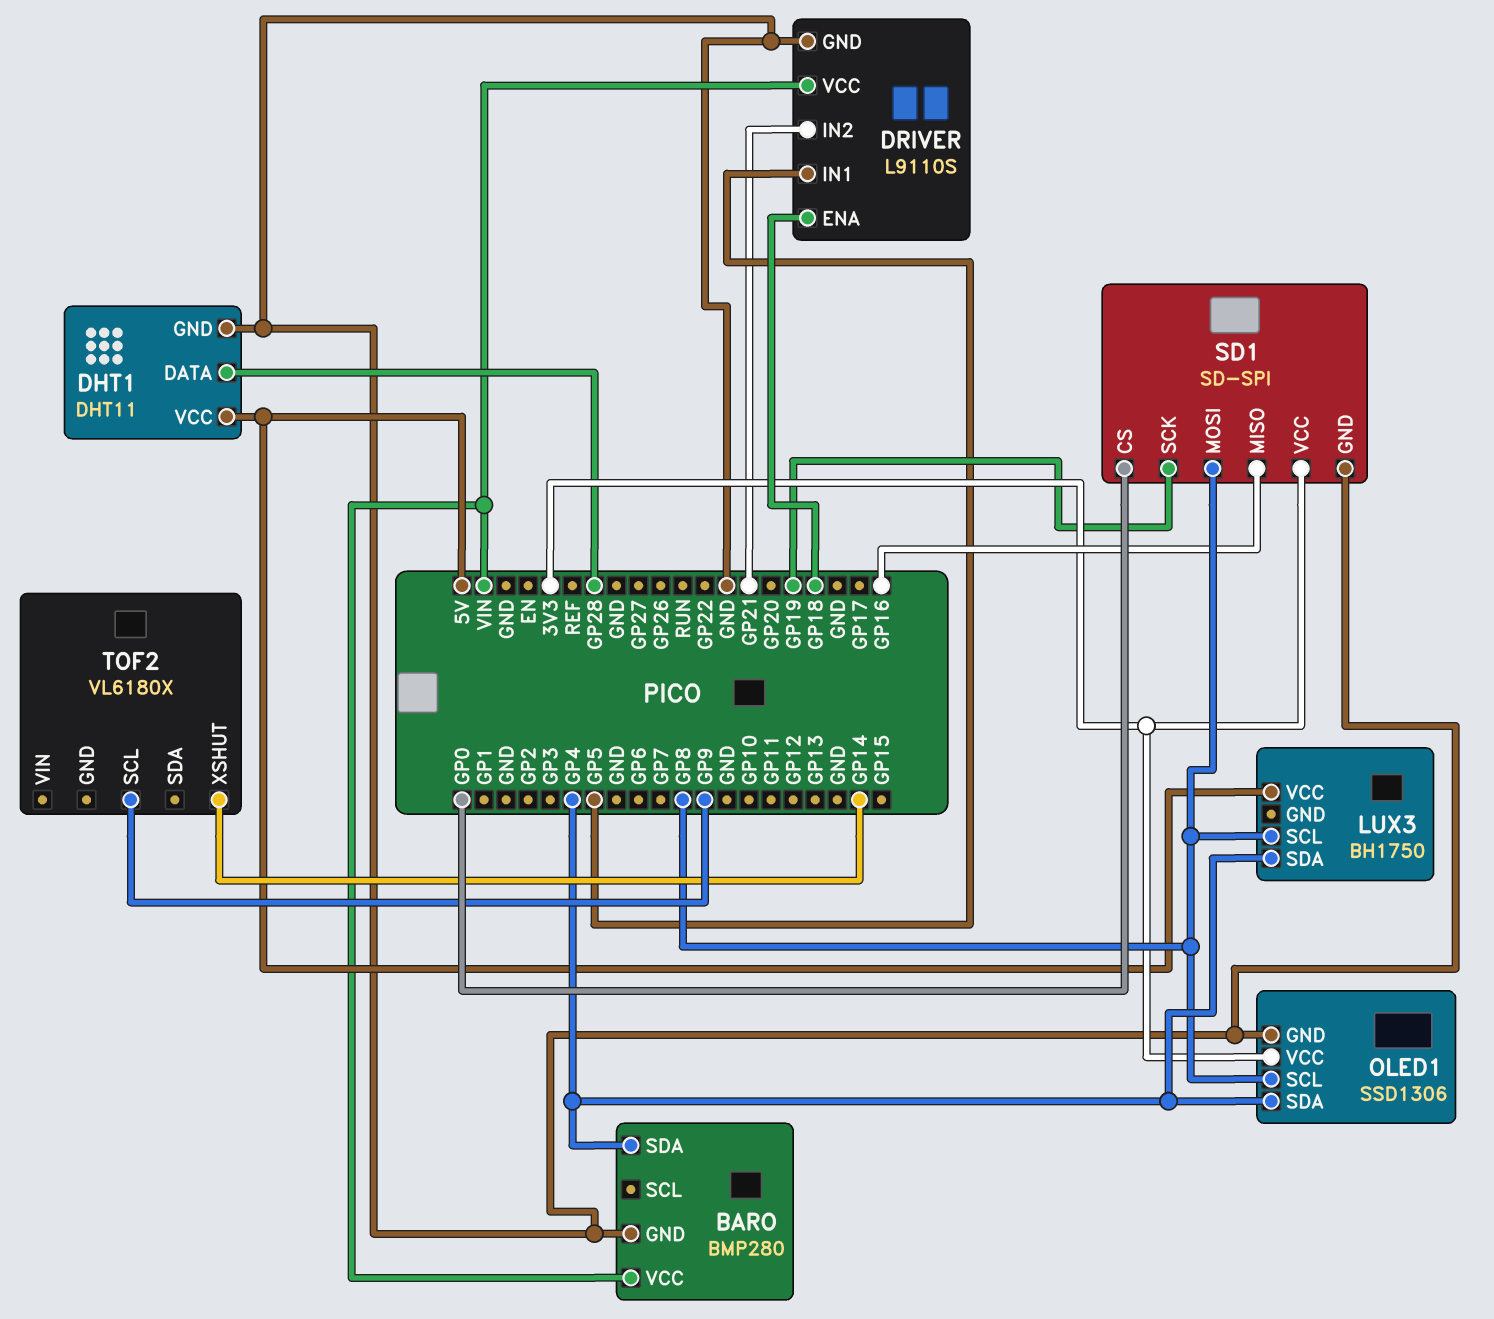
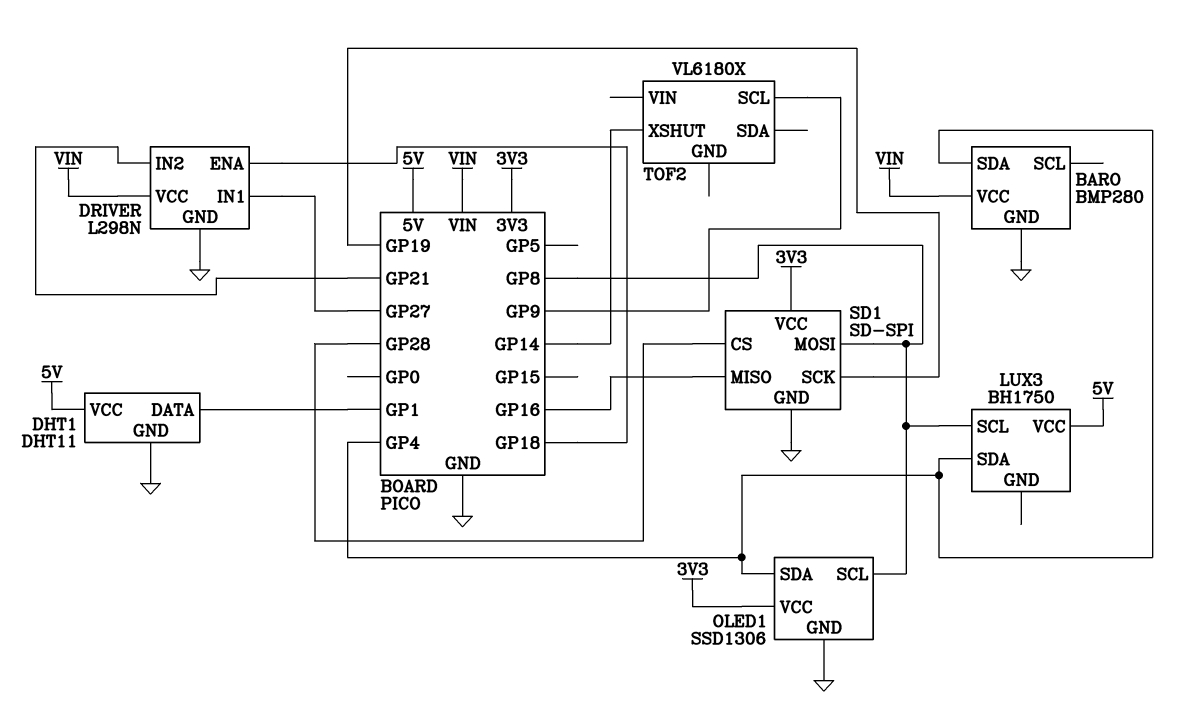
DHT1 pin DATA: GP28 -> GP1
DRIVER: L9110S -> L298N
DRIVER pin IN1: GP5 -> GP27
SD1 pin CS: GP0 -> GP28

